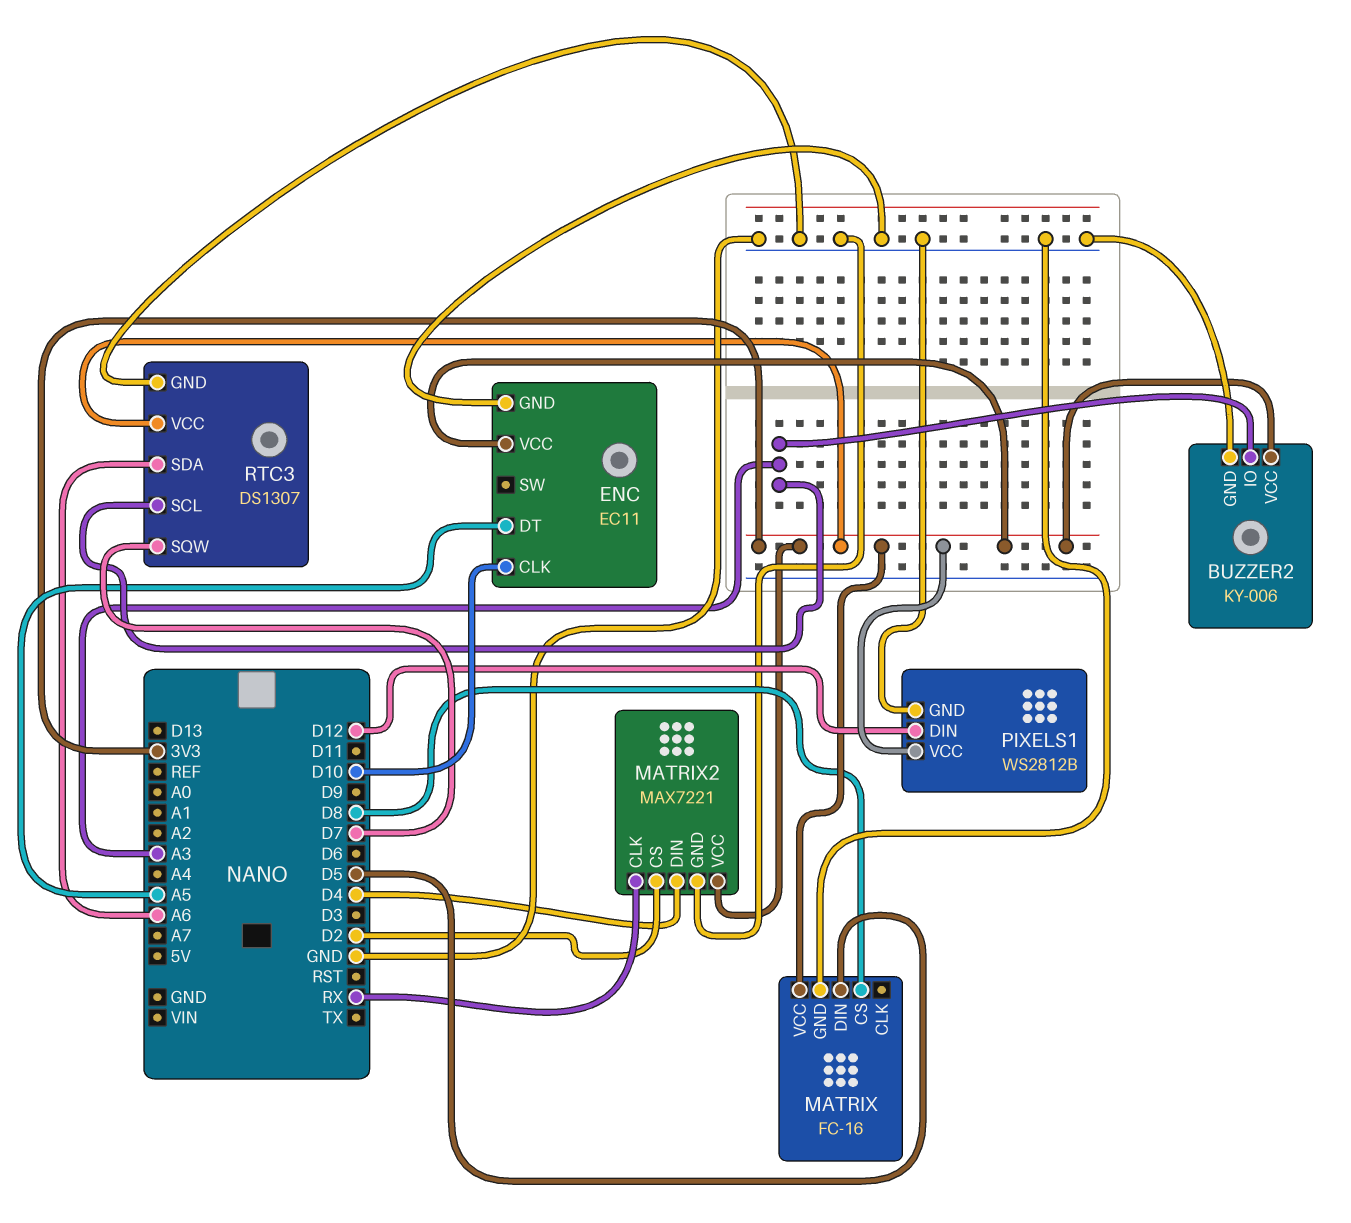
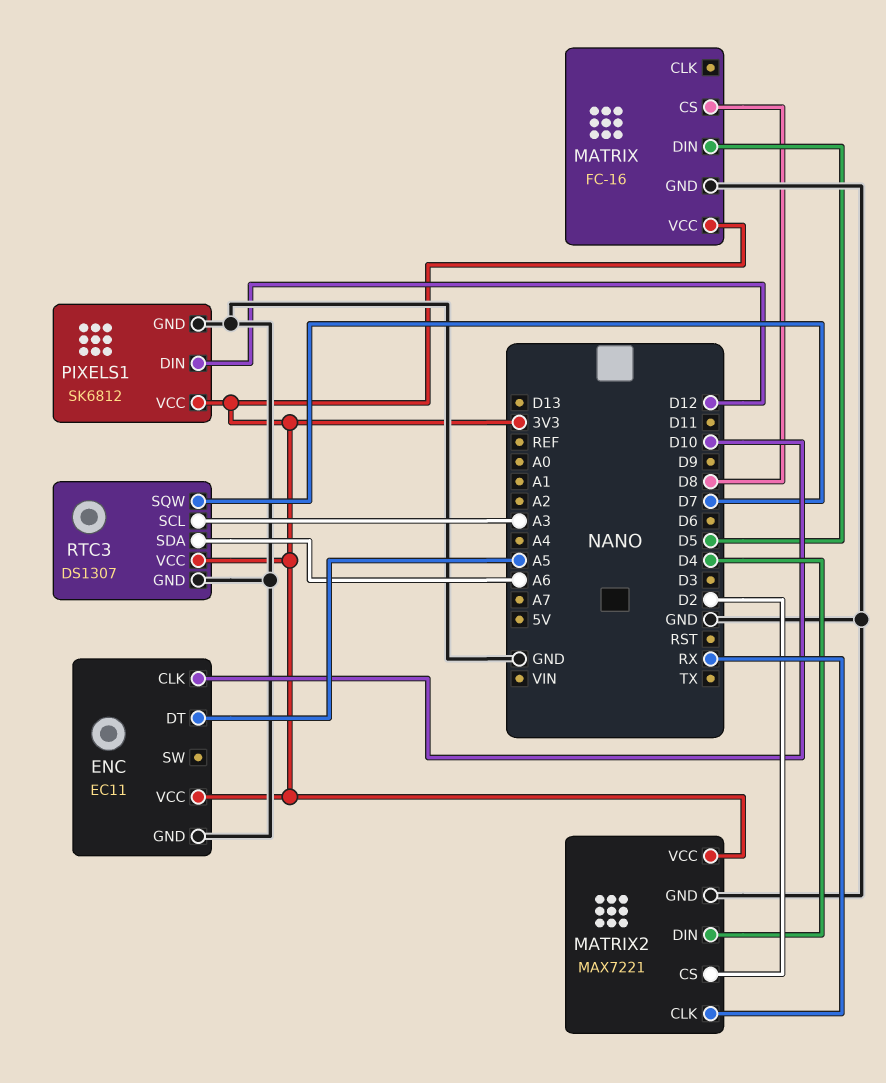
BUZZER2: KY-006 -> none
BUZZER2 pin GND: GND -> none
BUZZER2 pin IO: A3 -> none
BUZZER2 pin VCC: 3V3 -> none
PIXELS1: WS2812B -> SK6812

